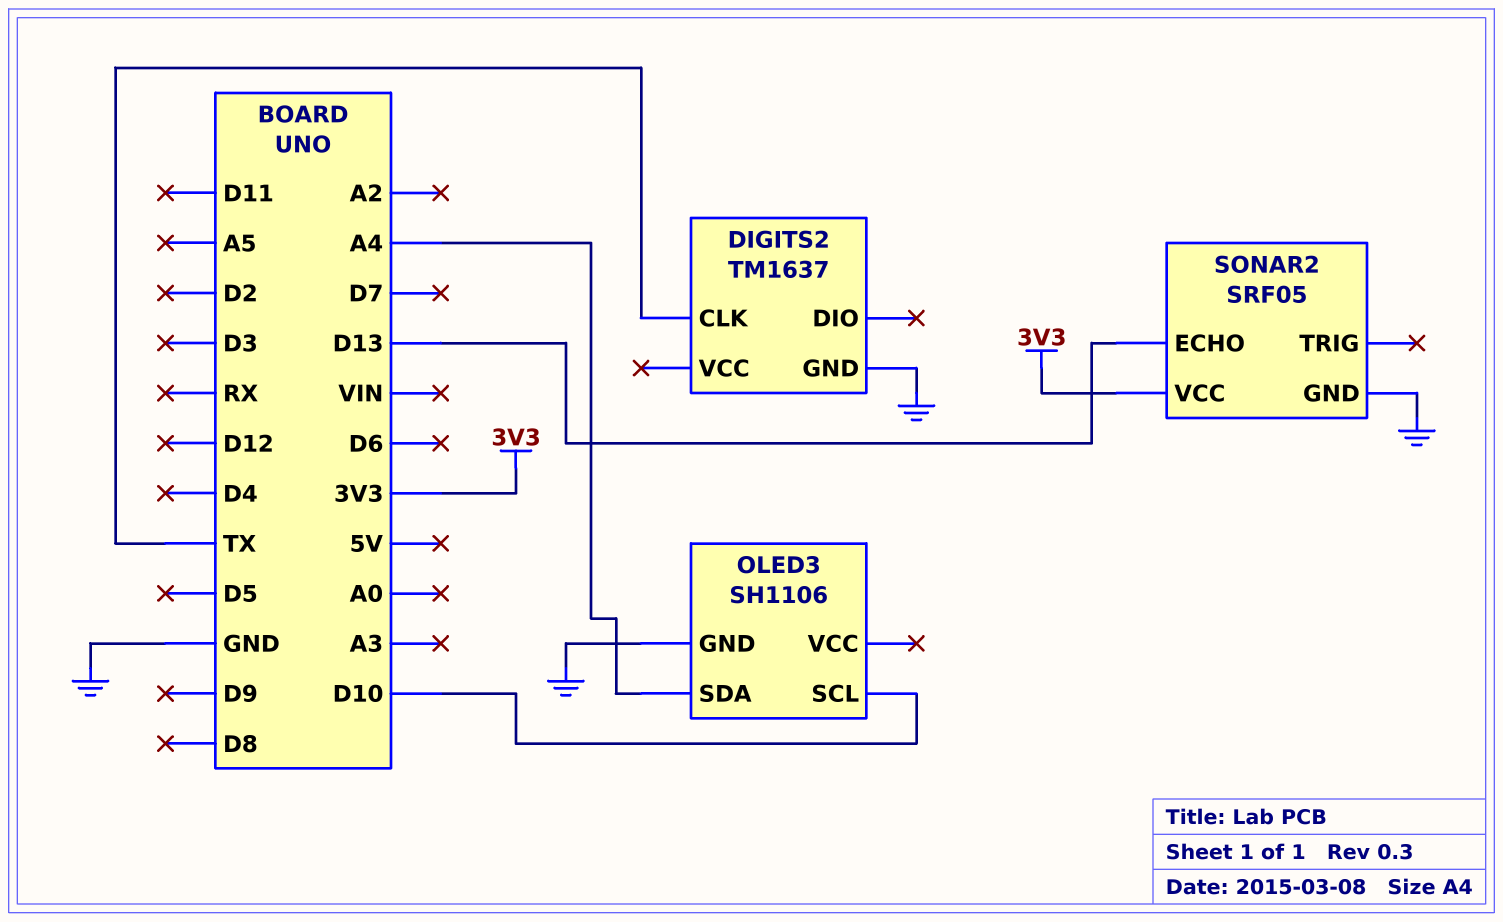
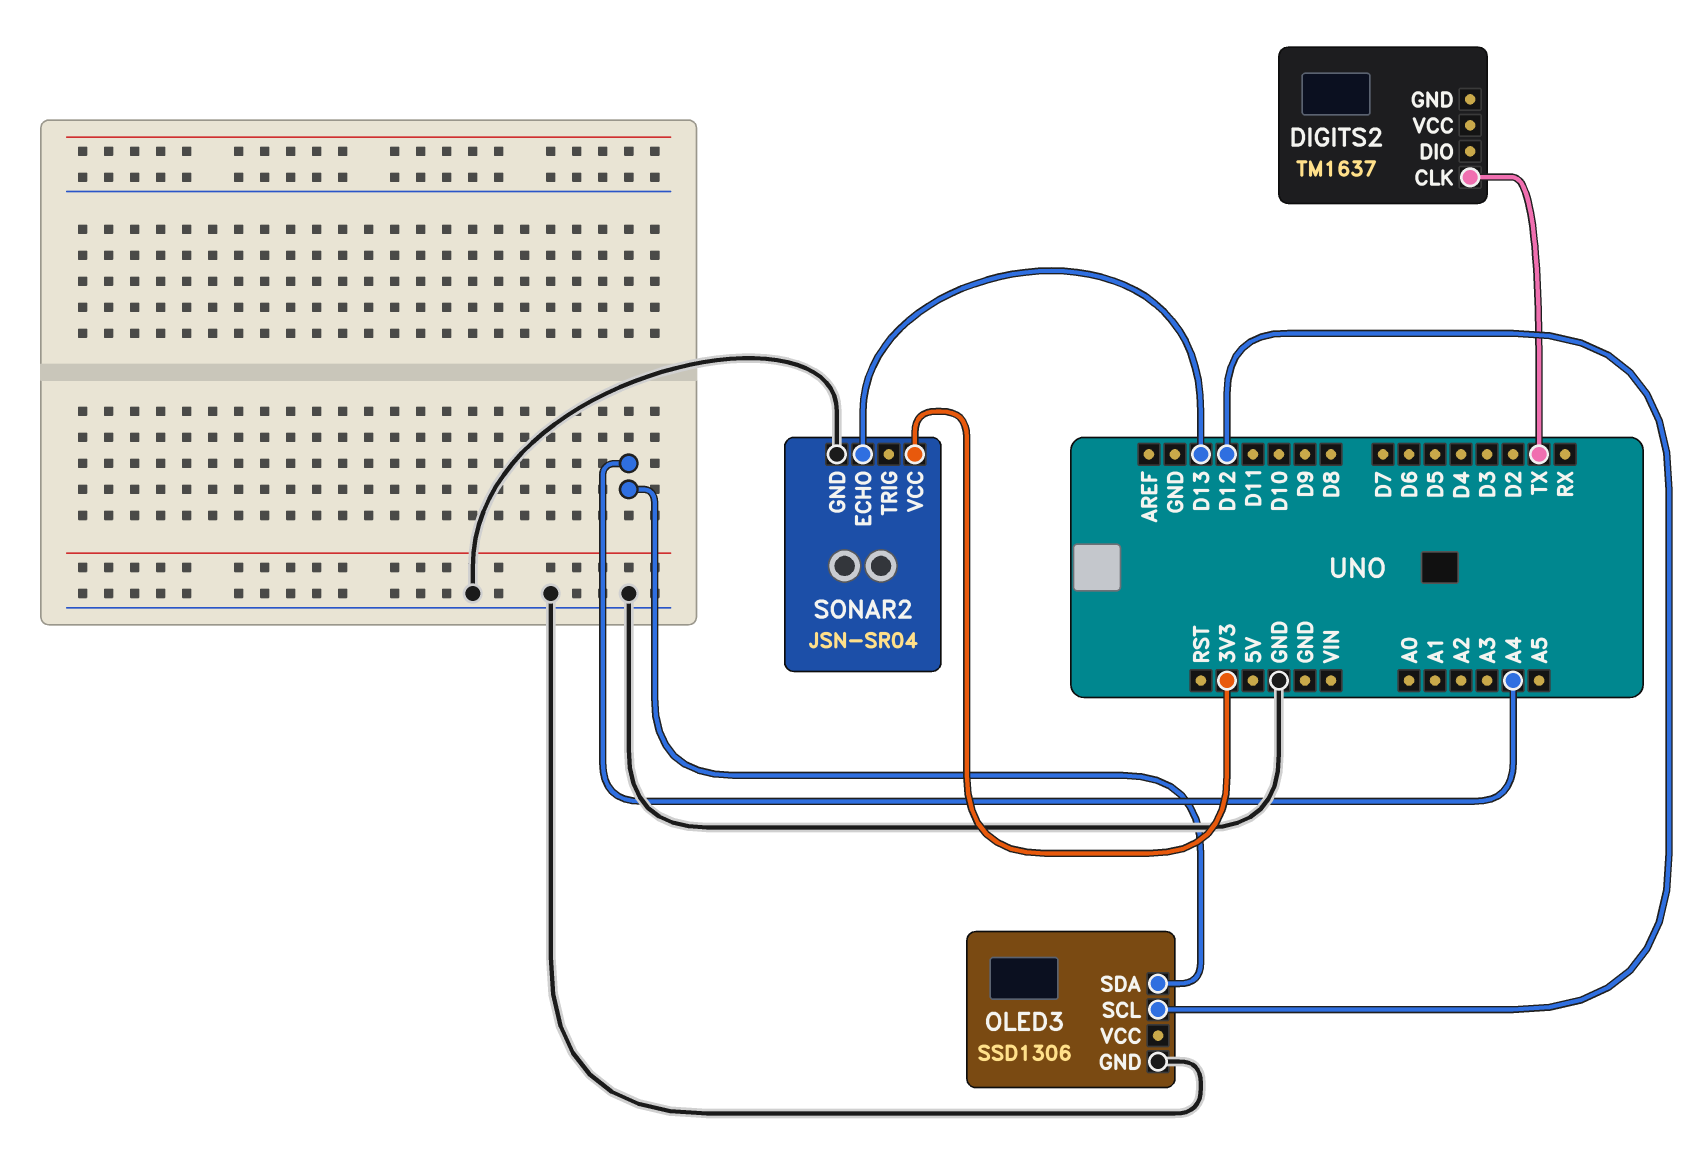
DIGITS2 pin GND: GND -> none
OLED3: SH1106 -> SSD1306
OLED3 pin SCL: D10 -> D12
SONAR2: SRF05 -> JSN-SR04

